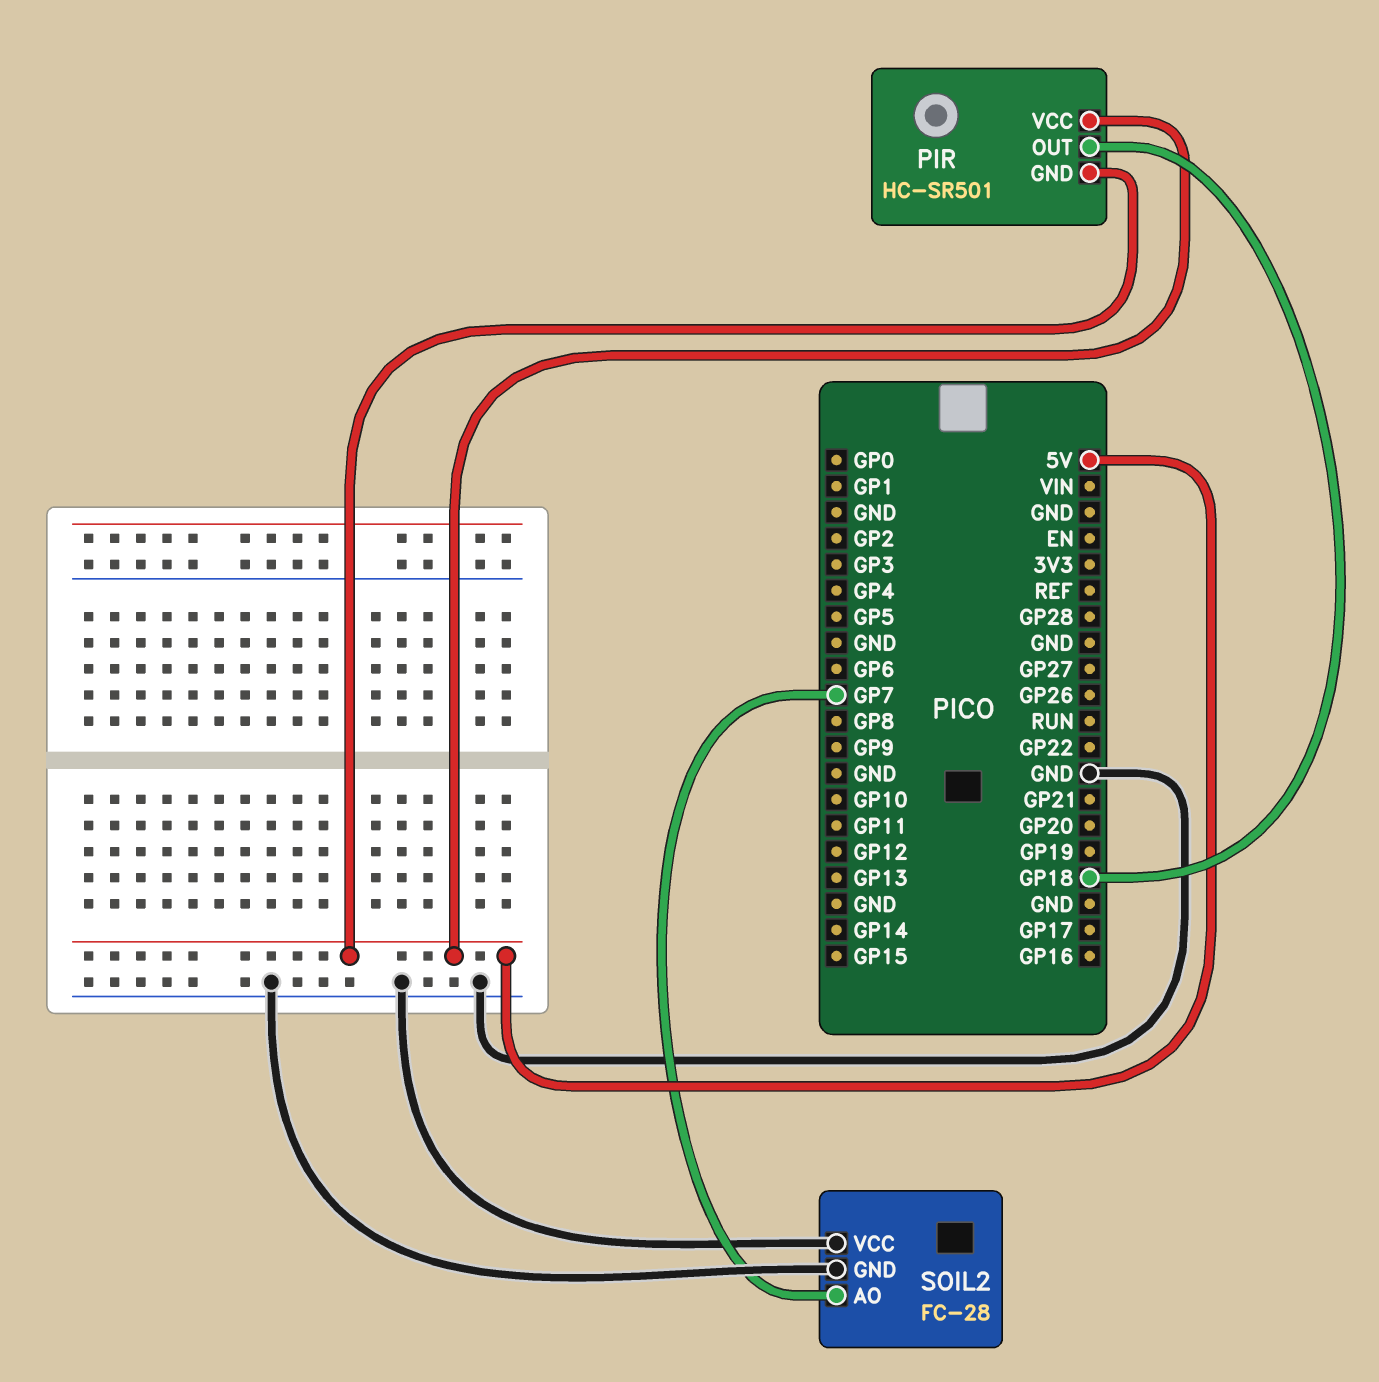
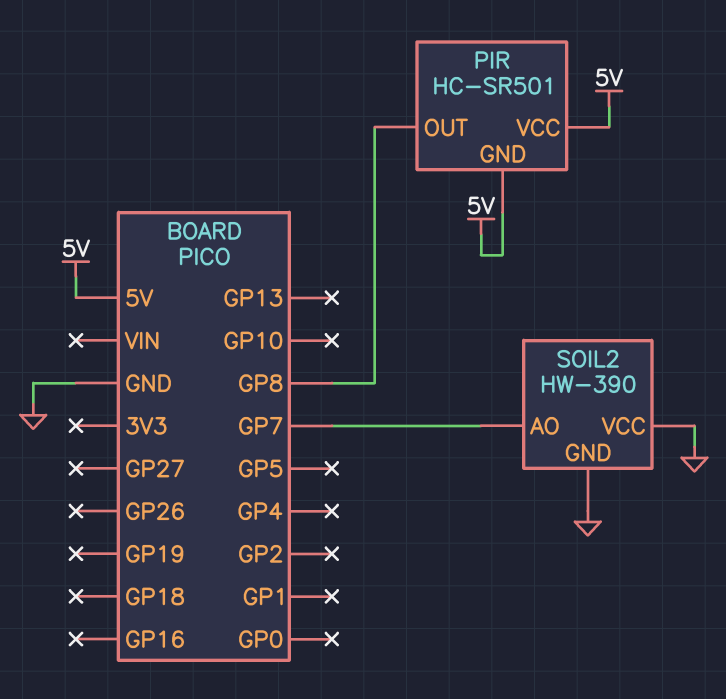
PIR pin OUT: GP18 -> GP8
SOIL2: FC-28 -> HW-390

